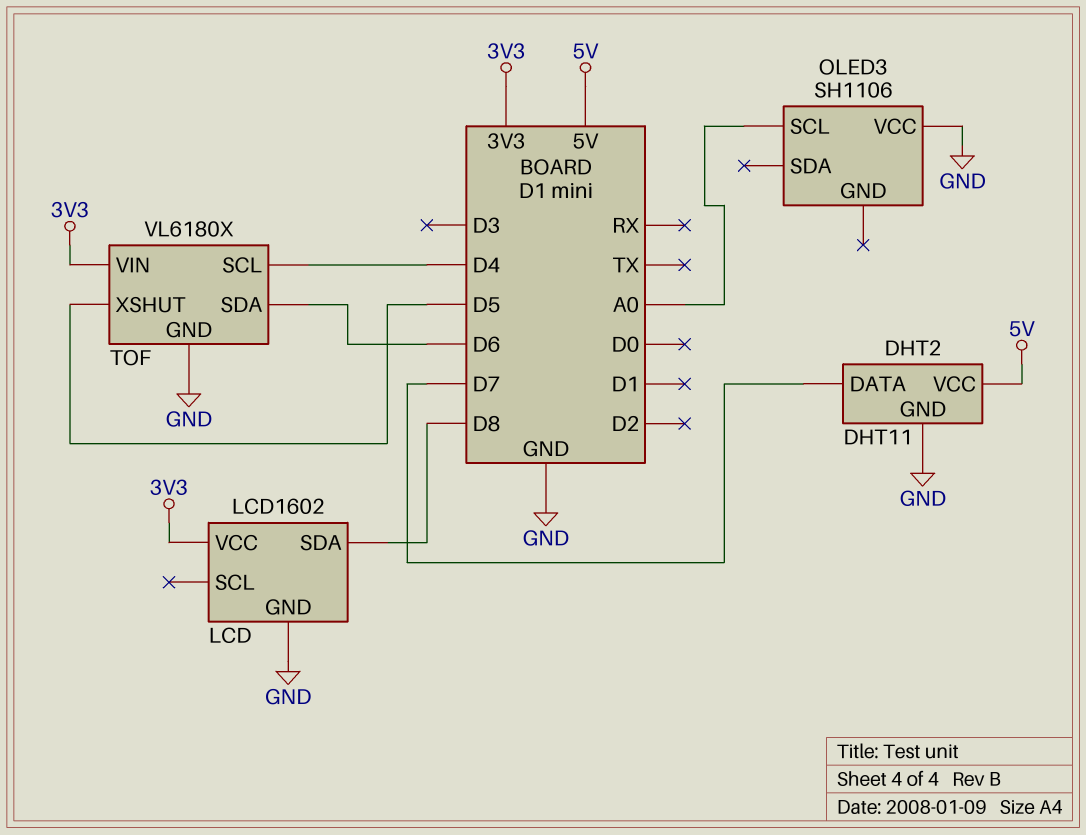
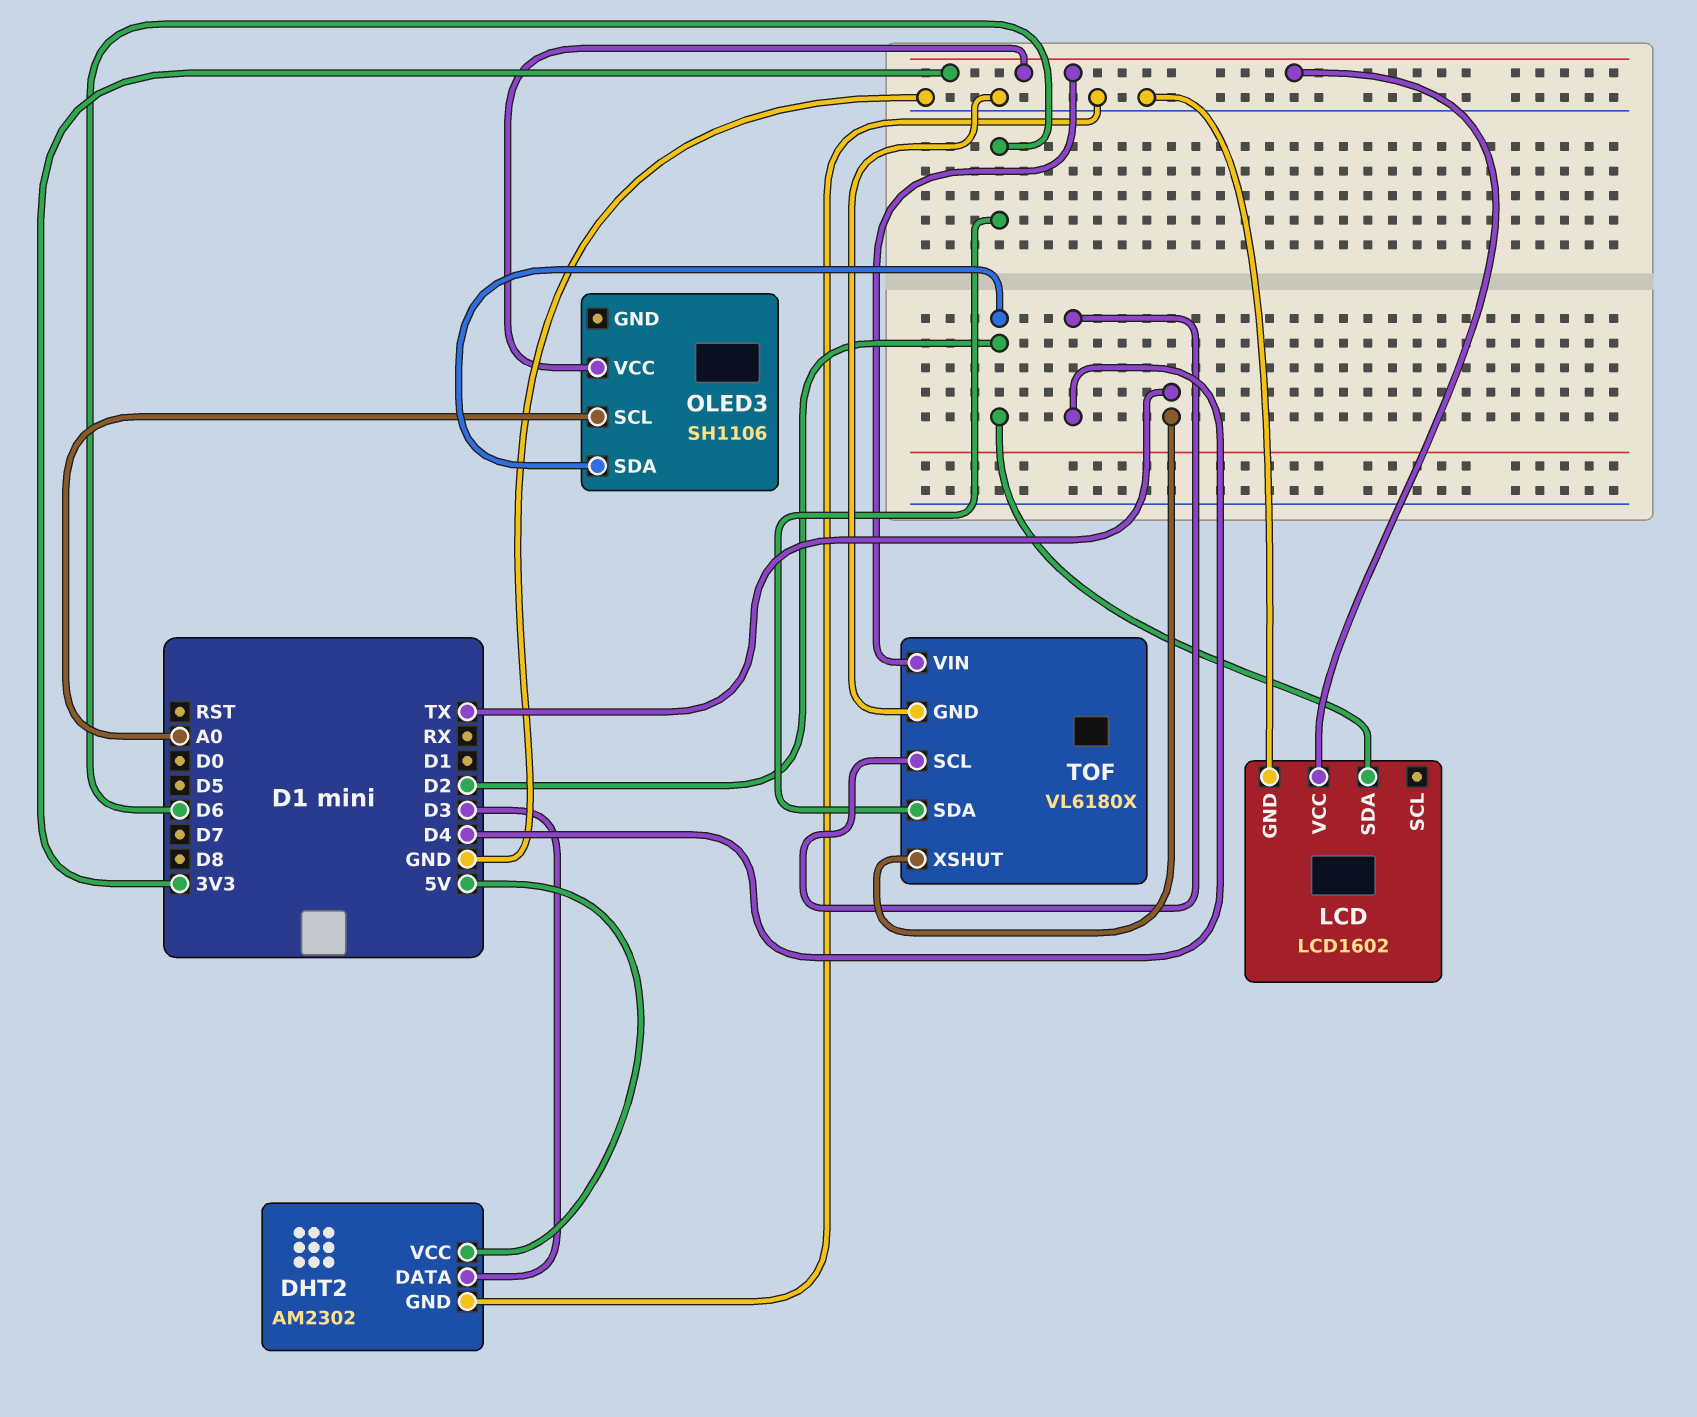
DHT2: DHT11 -> AM2302
DHT2 pin DATA: D7 -> D3
LCD pin SDA: D8 -> D2
OLED3 pin SDA: none -> D2
OLED3 pin VCC: GND -> 3V3
TOF pin XSHUT: D5 -> TX

